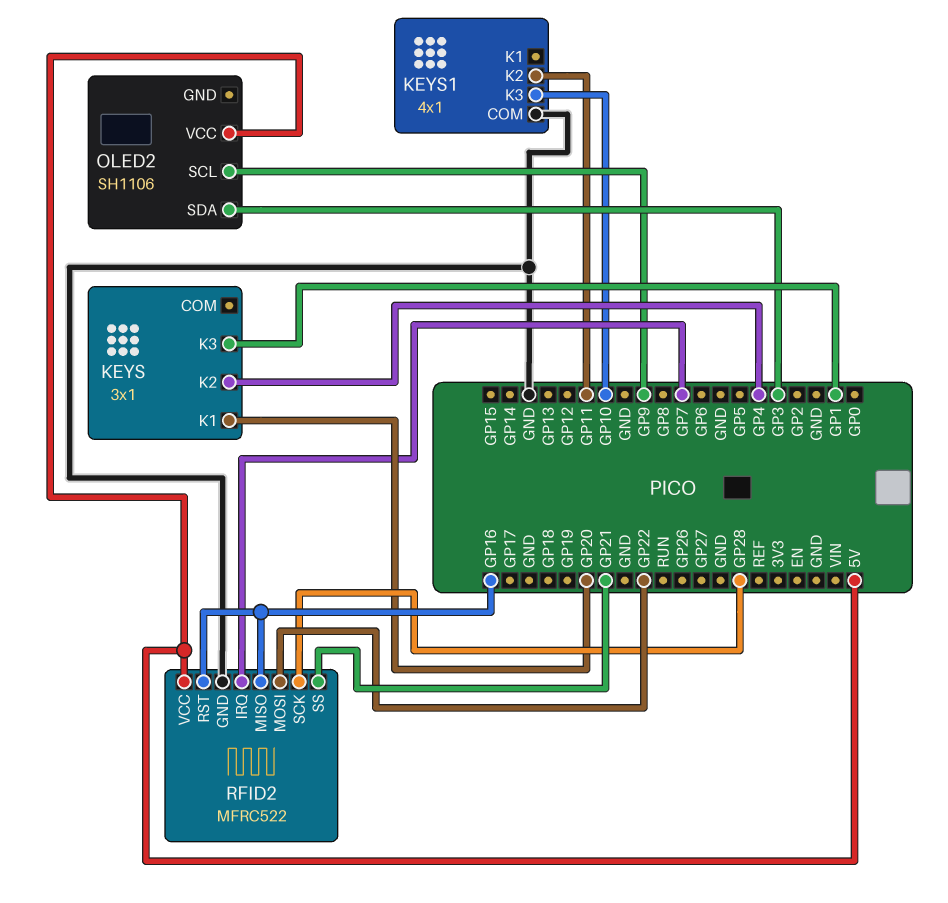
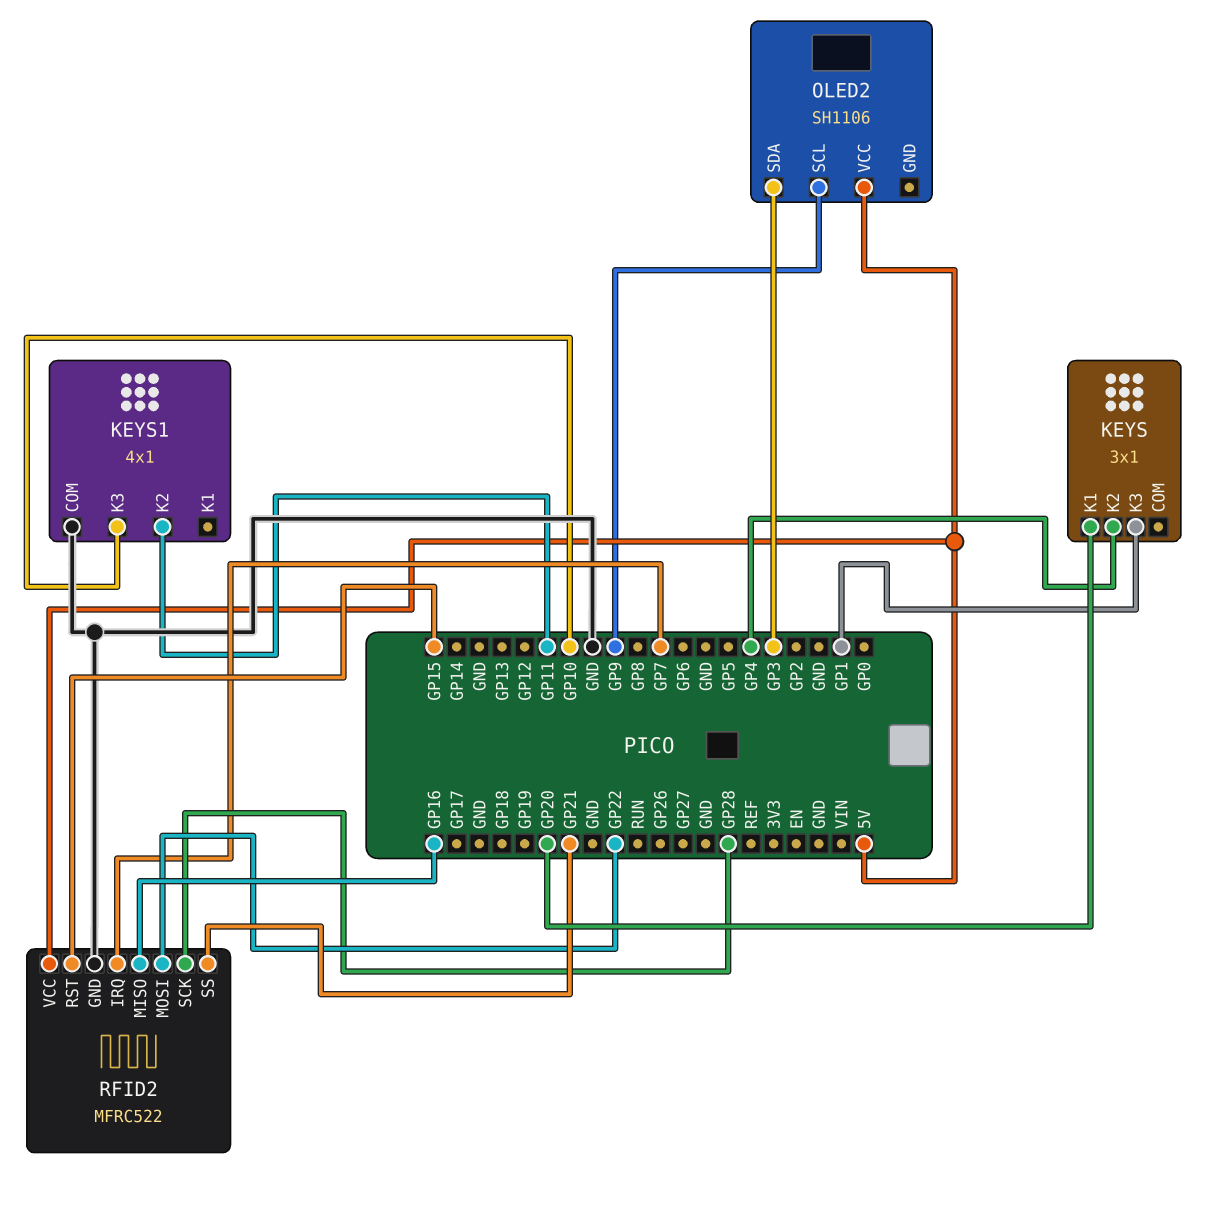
RFID2 pin RST: GP16 -> GP15

